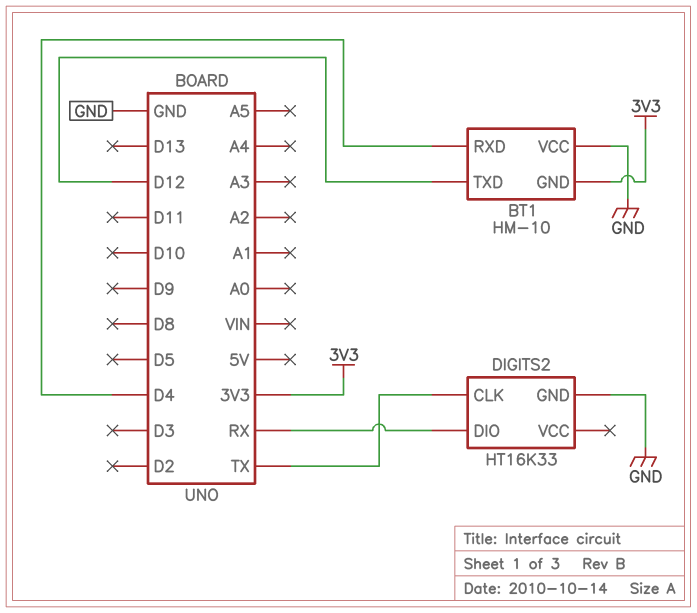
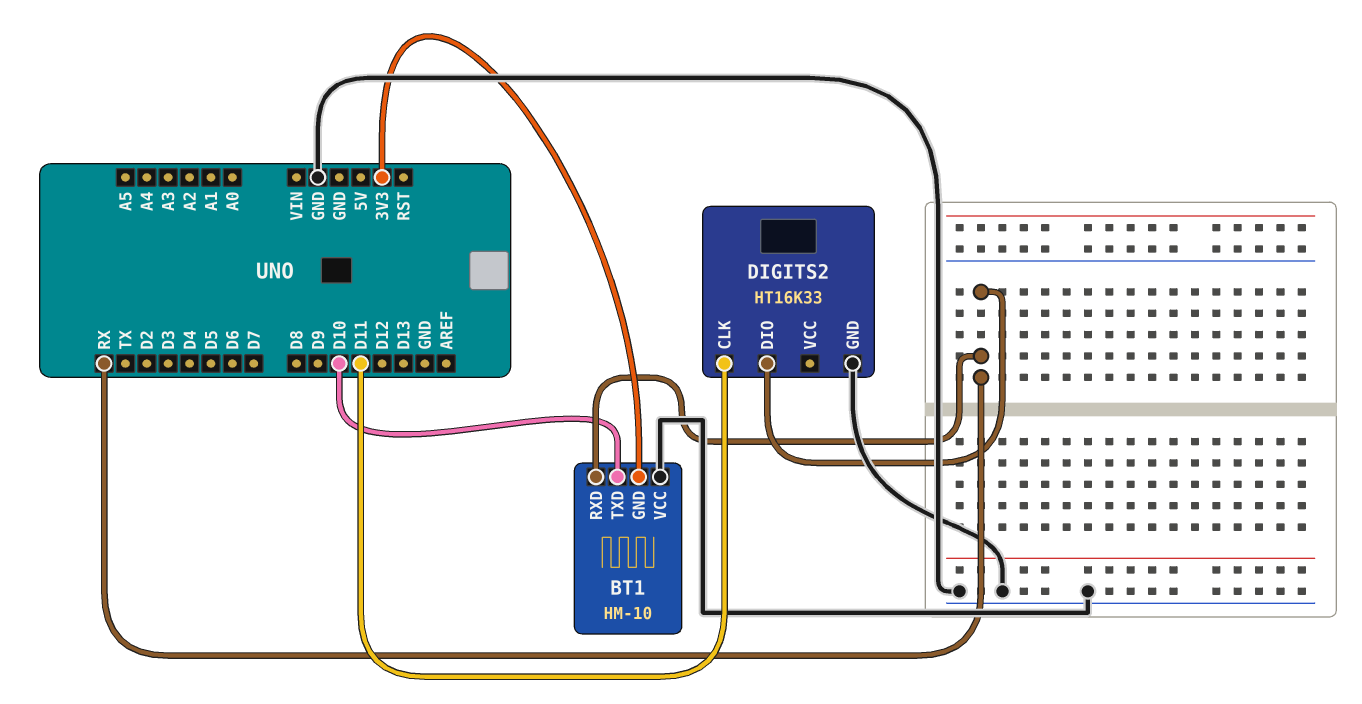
BT1 pin RXD: D4 -> RX
BT1 pin TXD: D12 -> D10
DIGITS2 pin CLK: TX -> D11

